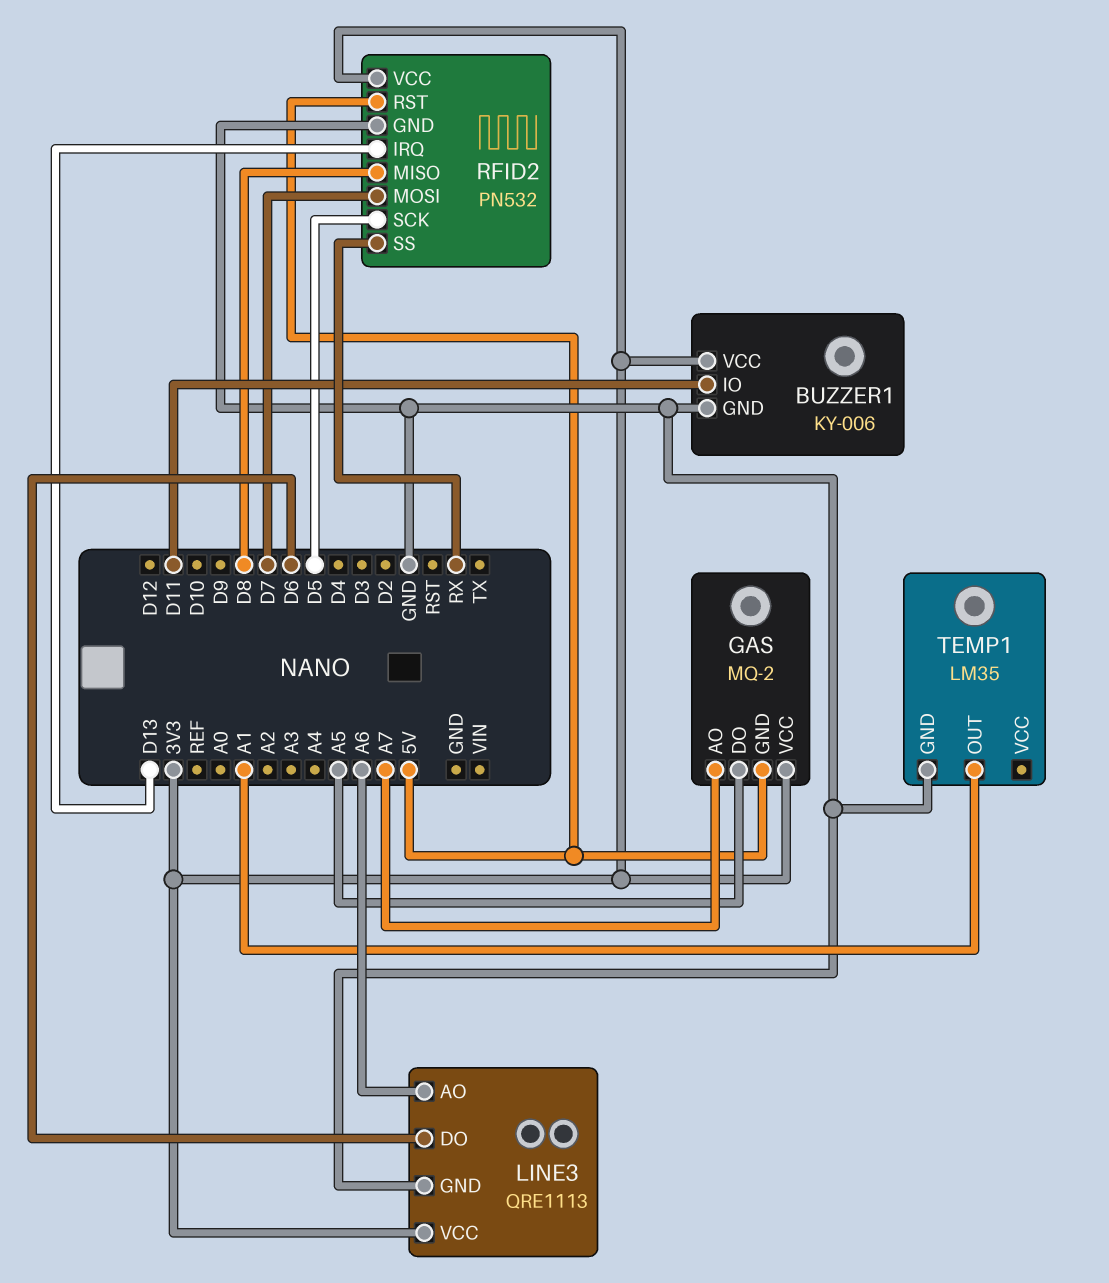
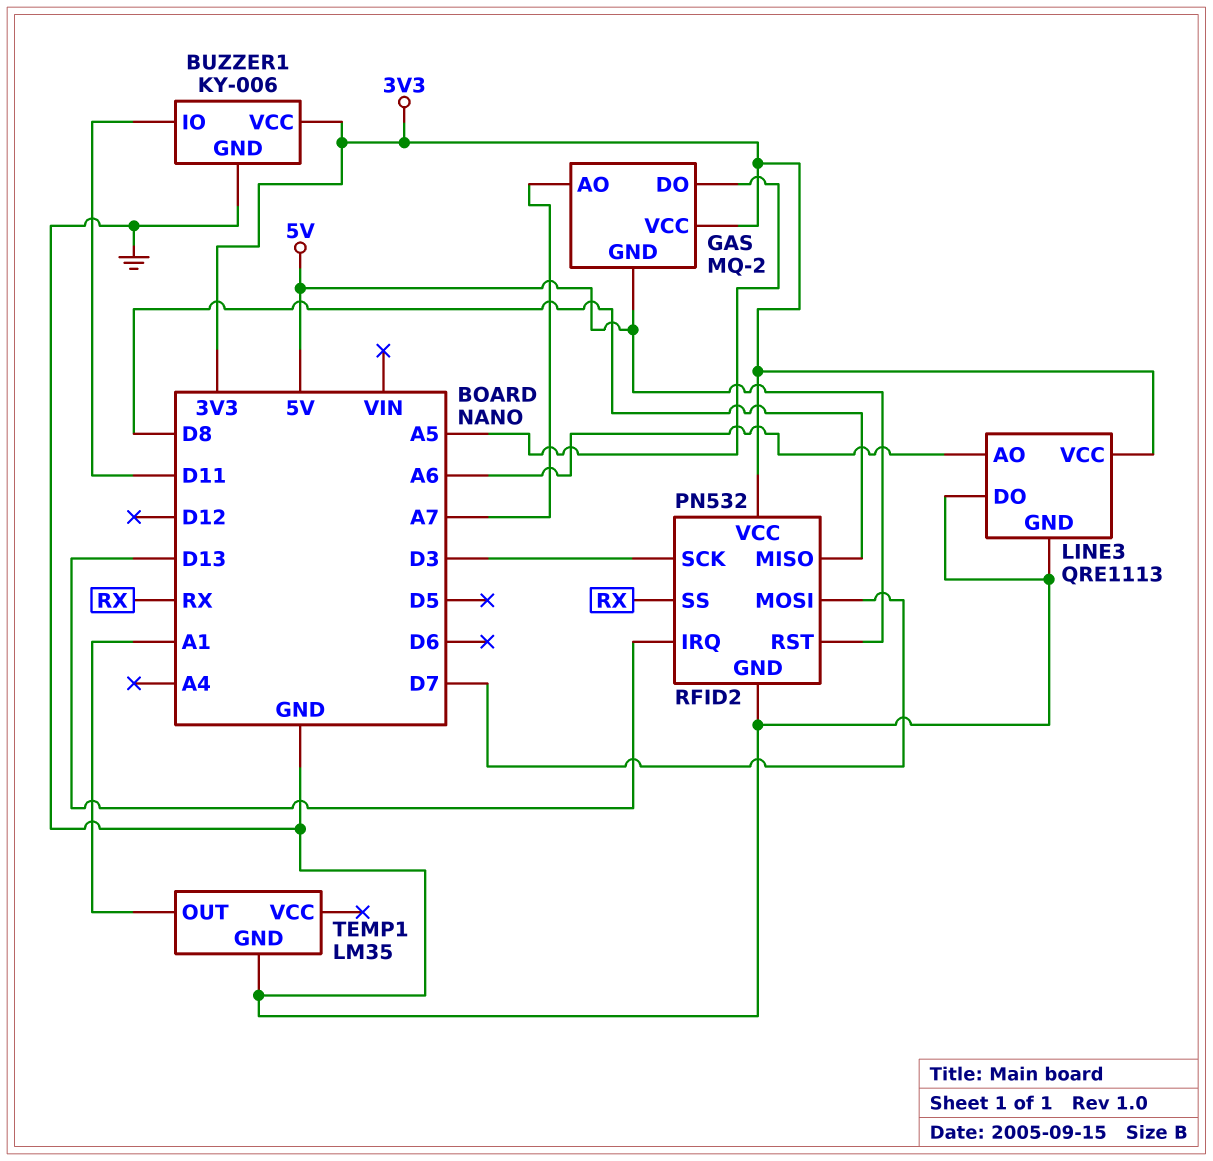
LINE3 pin DO: D6 -> GND
RFID2 pin SCK: D5 -> D3

